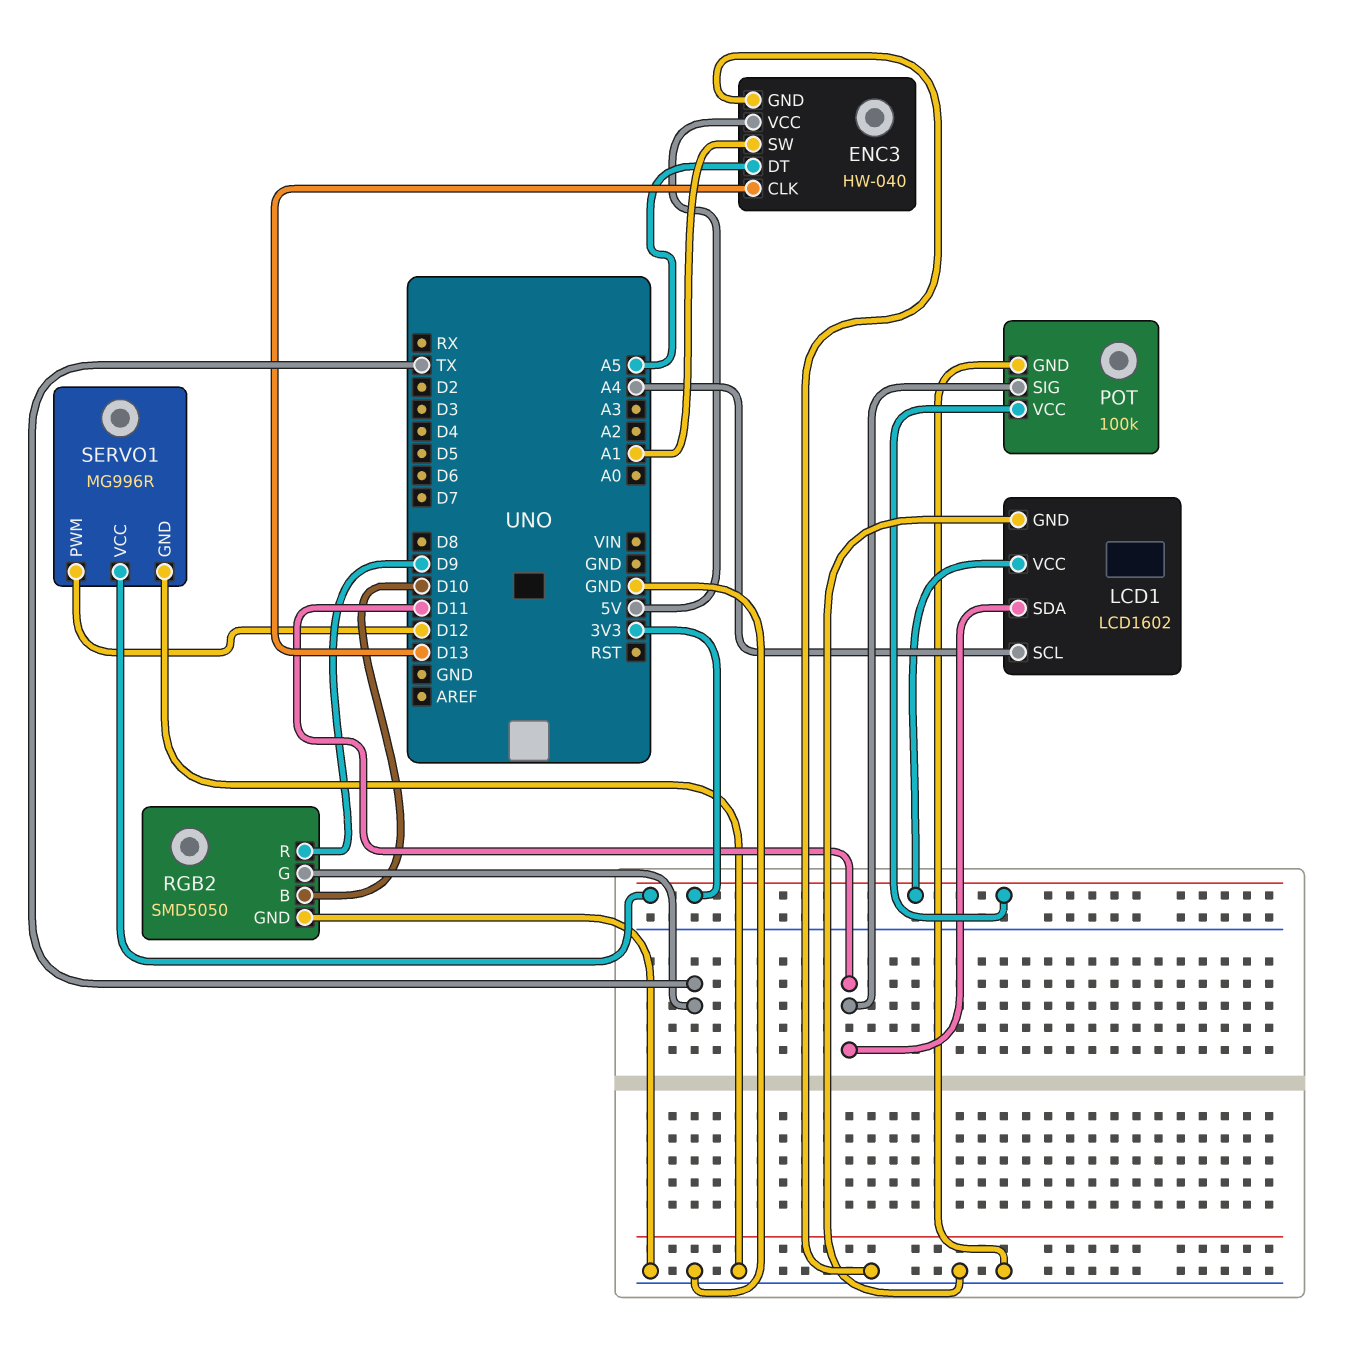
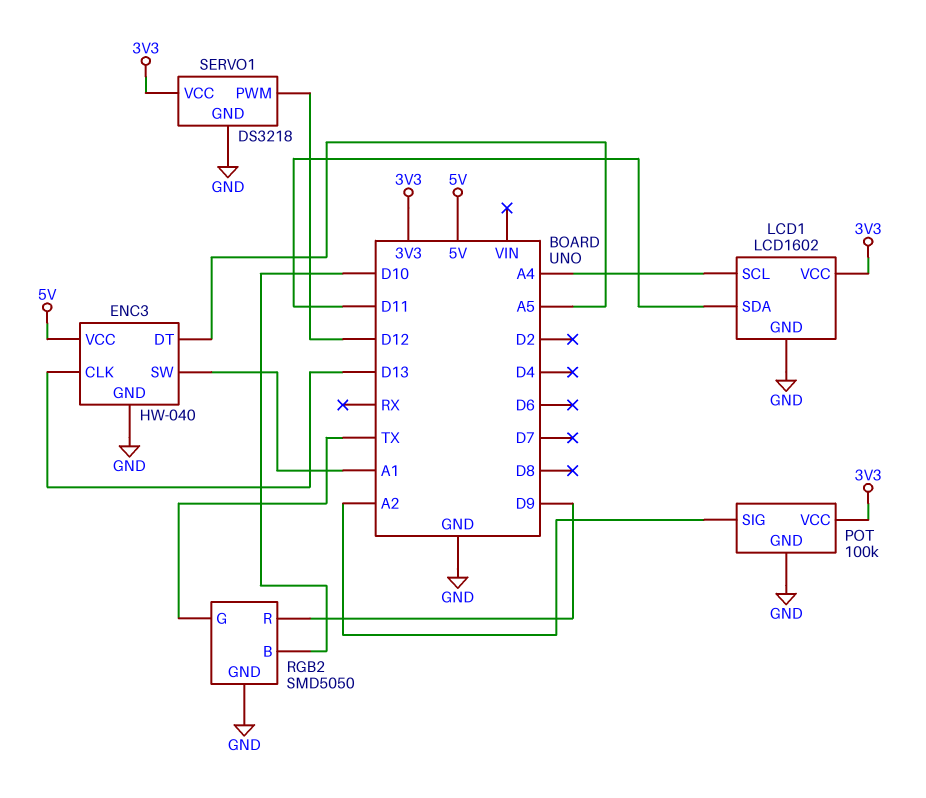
POT pin SIG: D11 -> A2
SERVO1: MG996R -> DS3218

